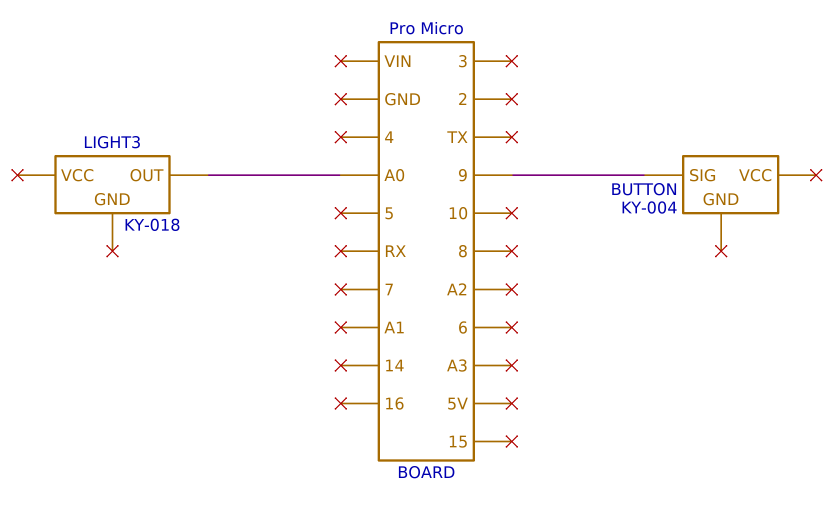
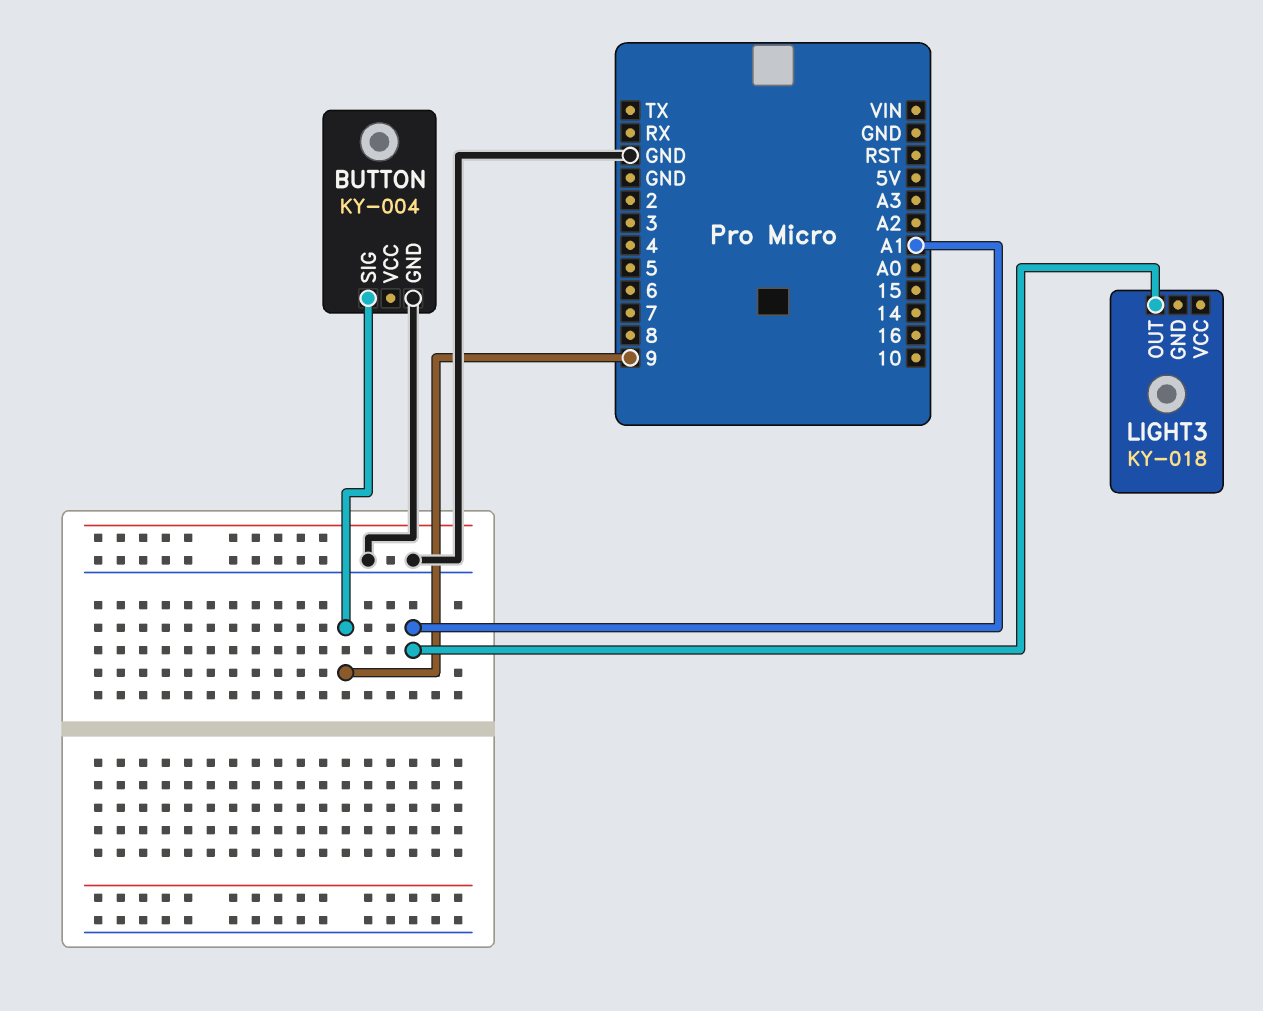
BUTTON pin GND: none -> GND
LIGHT3 pin OUT: A0 -> A1

